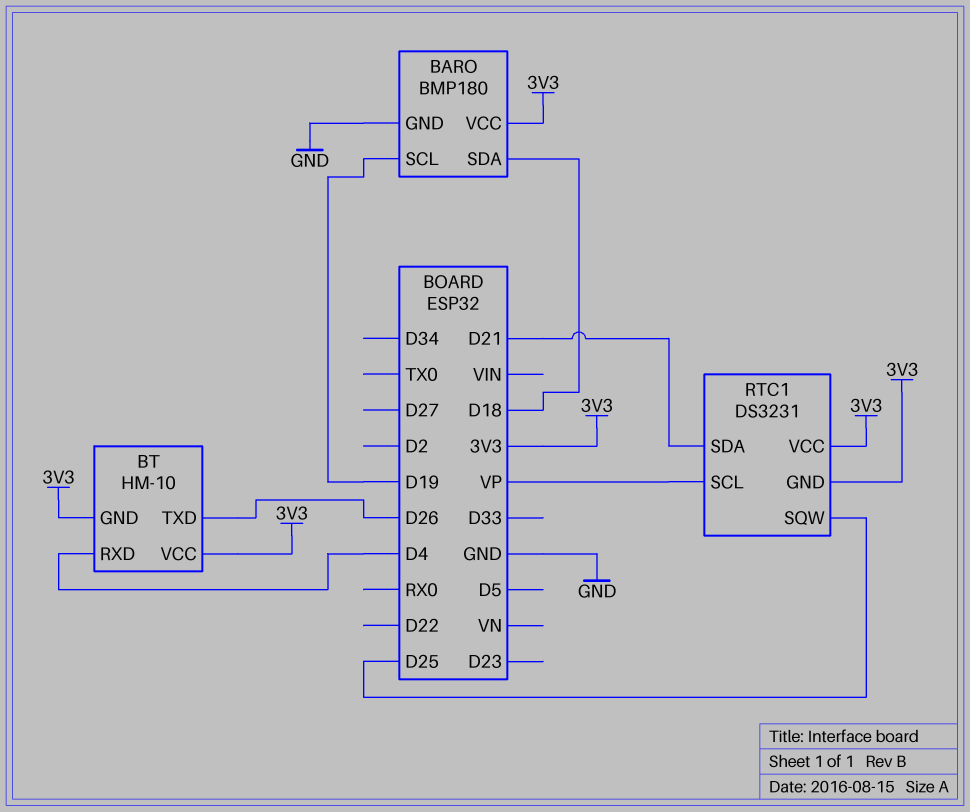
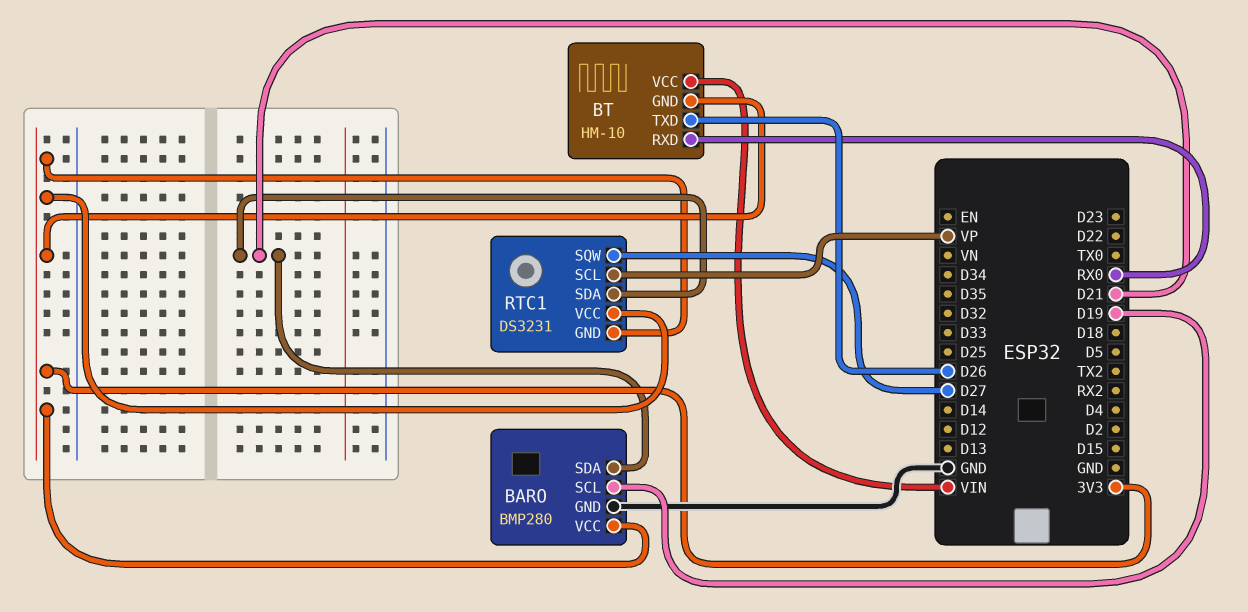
BARO: BMP180 -> BMP280
BARO pin SDA: D18 -> D21
BT pin RXD: D4 -> RX0
BT pin VCC: 3V3 -> VIN
RTC1 pin SQW: D25 -> D27

